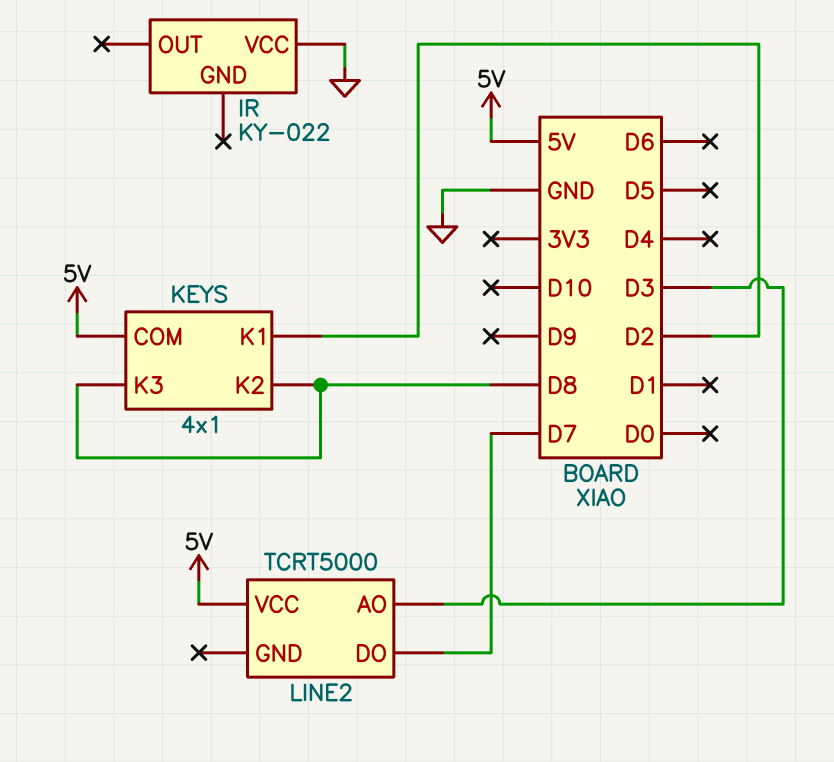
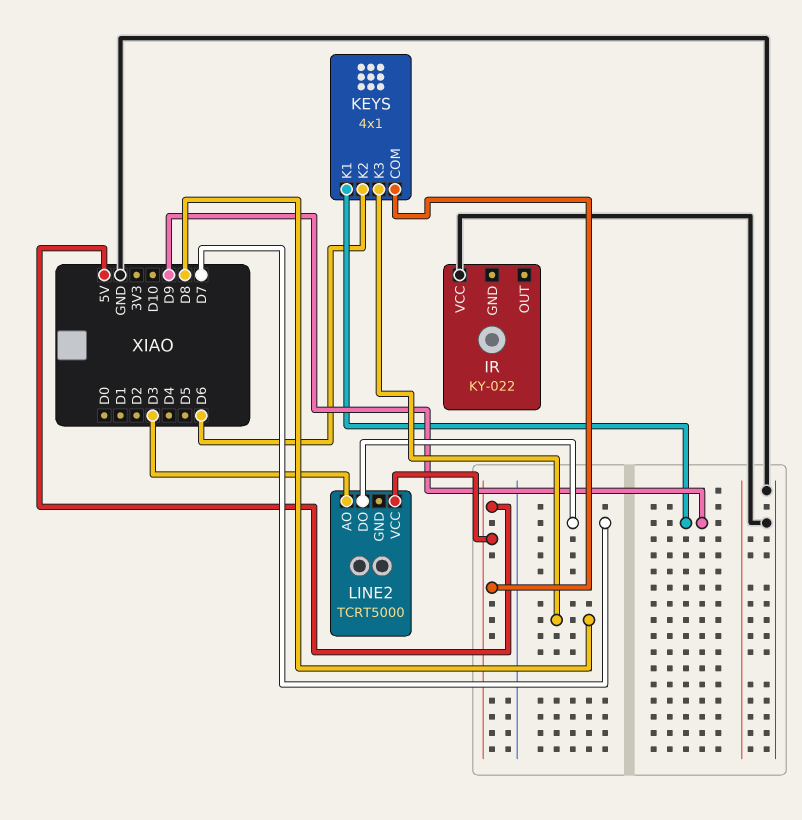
KEYS pin K1: D2 -> D9
KEYS pin K2: D8 -> D6

